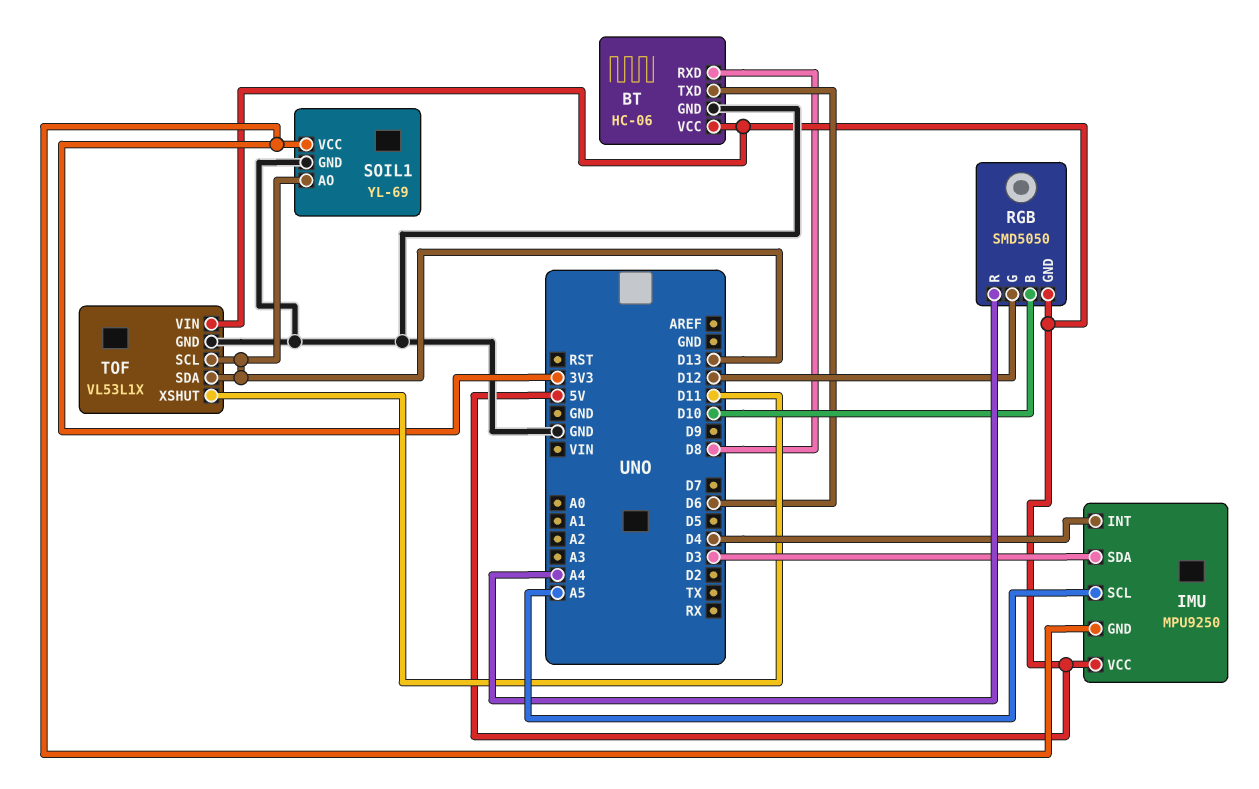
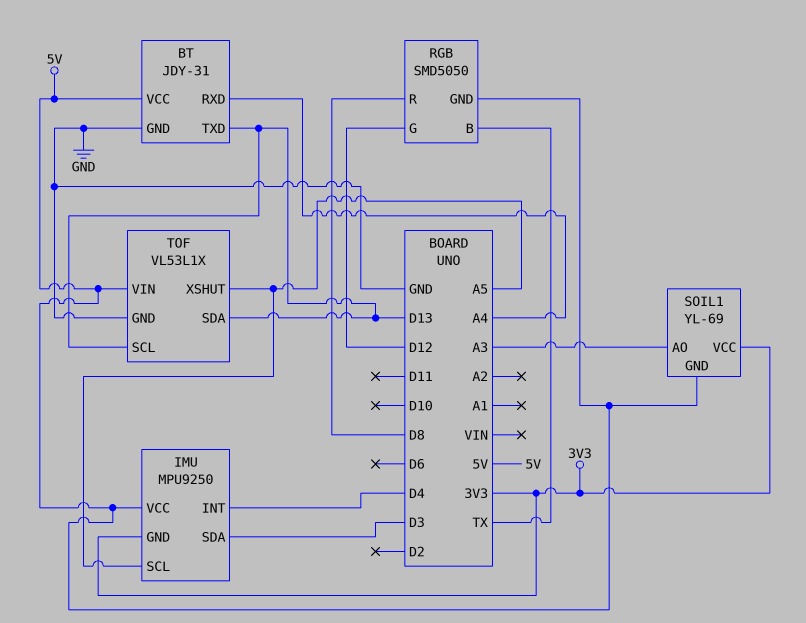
BT: HC-06 -> JDY-31
BT pin RXD: D8 -> A4
BT pin TXD: D6 -> D13
RGB pin B: D10 -> TX
RGB pin R: A4 -> D8
SOIL1 pin AO: D13 -> A3
SOIL1 pin GND: GND -> 5V
TOF pin XSHUT: D11 -> A5

